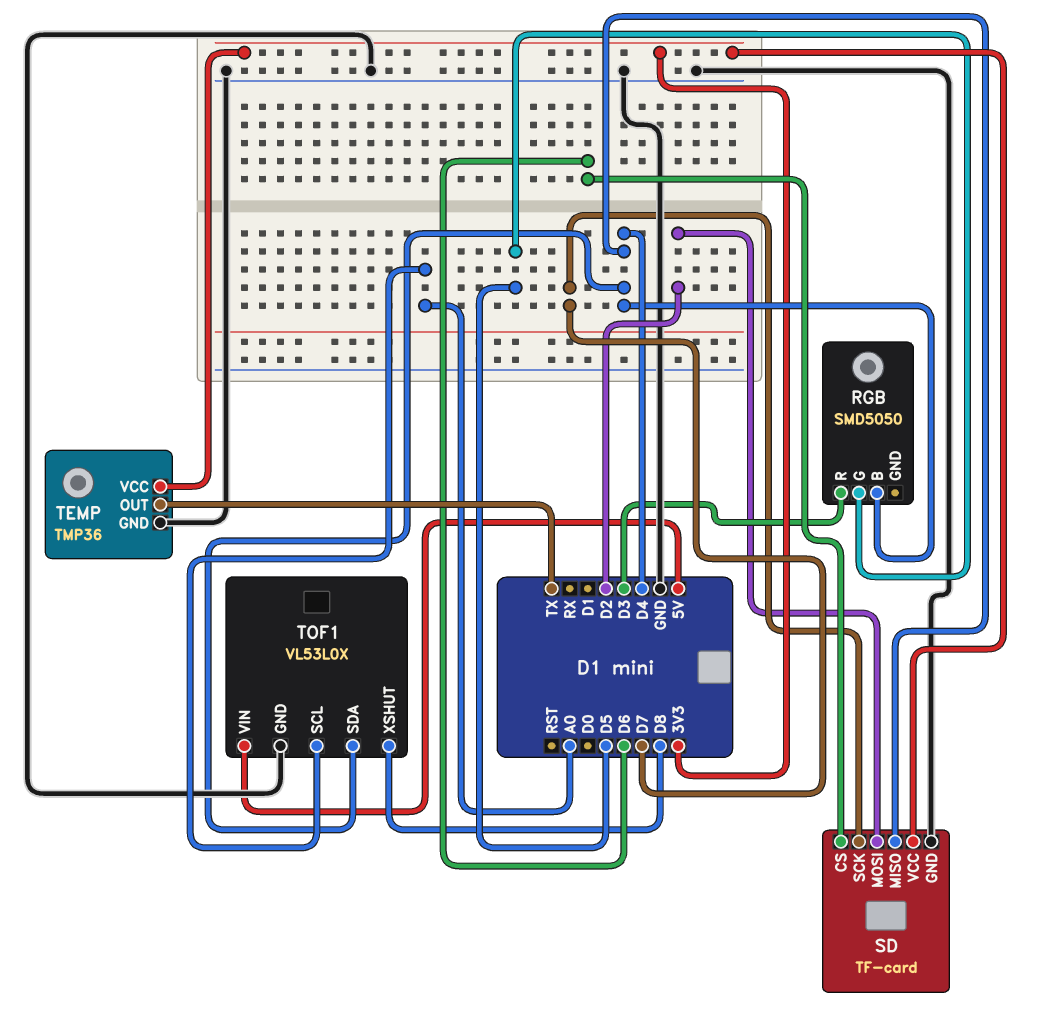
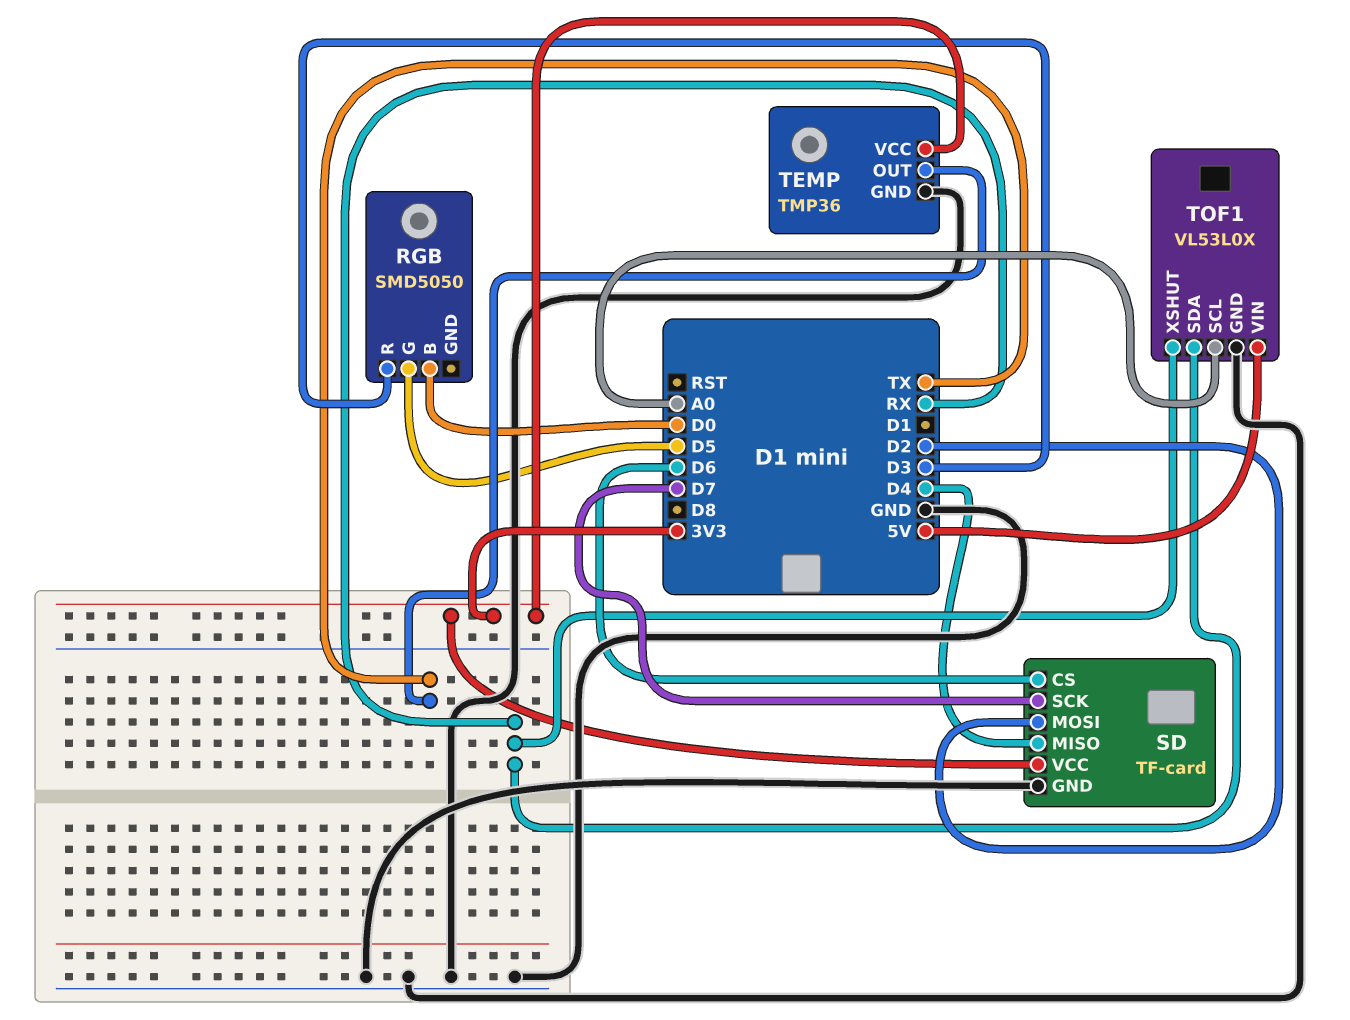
RGB pin B: D4 -> D0
TOF1 pin SDA: D4 -> RX
TOF1 pin XSHUT: D8 -> RX

